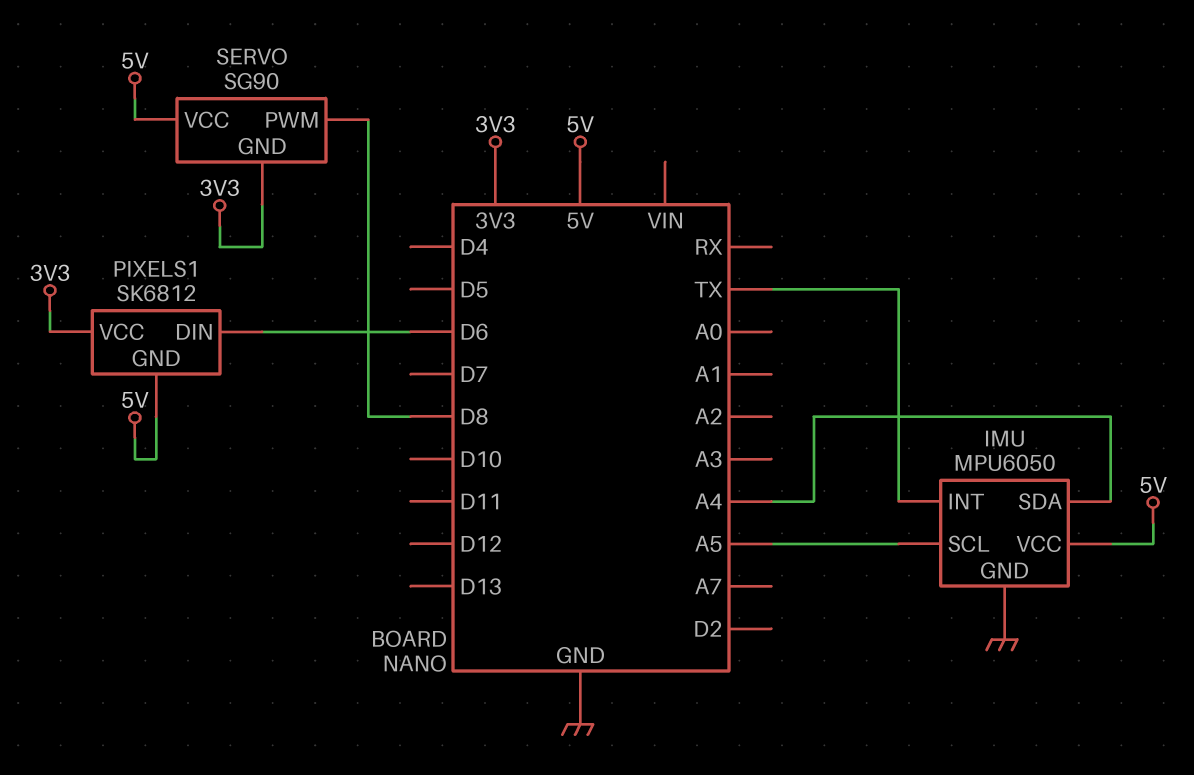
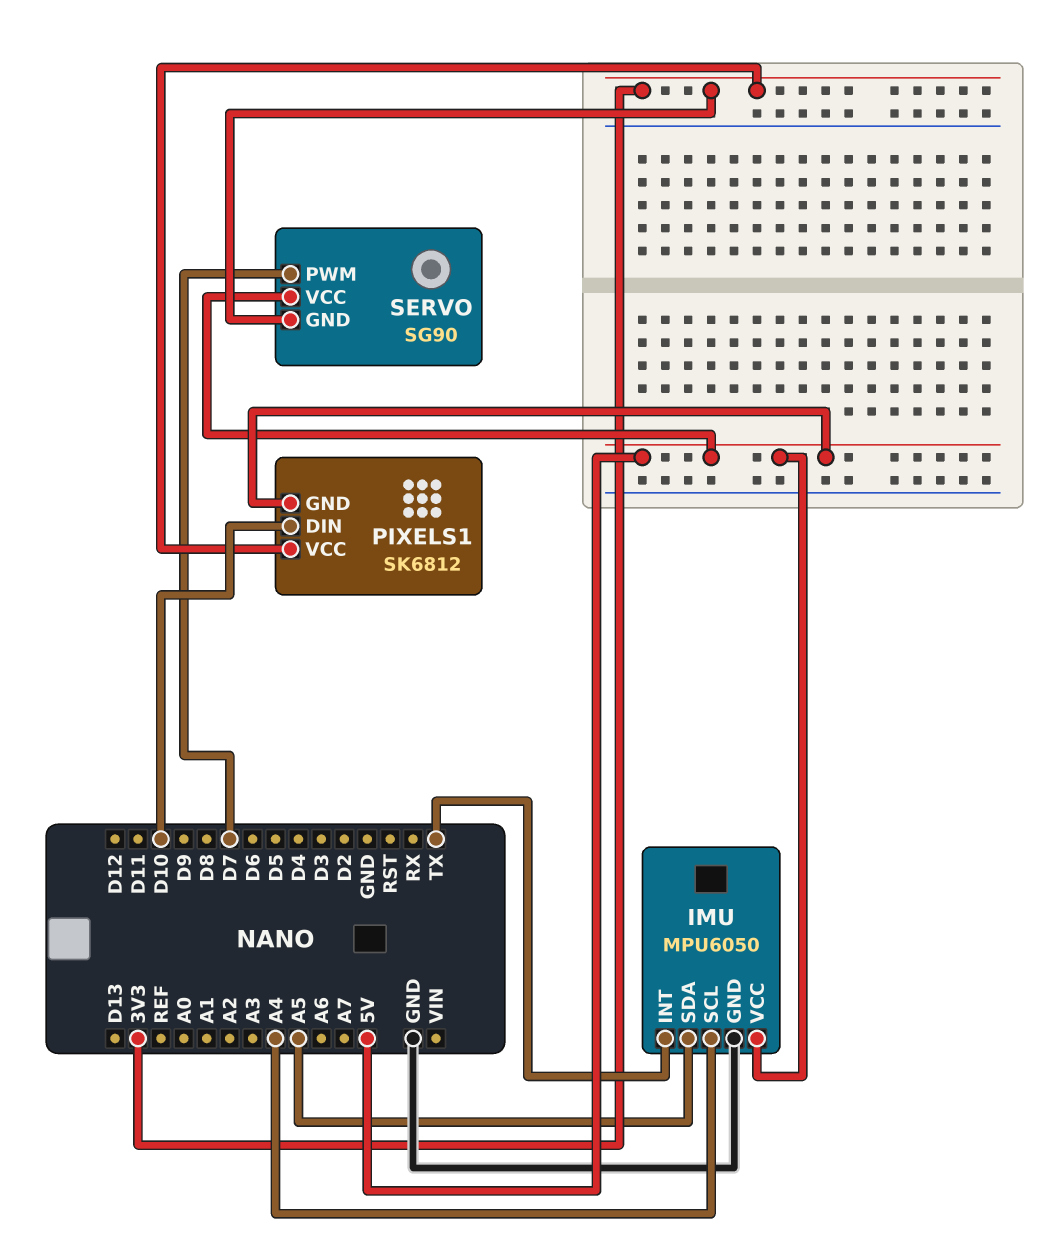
IMU pin SCL: A5 -> A4
IMU pin SDA: A4 -> A5
PIXELS1 pin DIN: D6 -> D10
SERVO pin PWM: D8 -> D7

